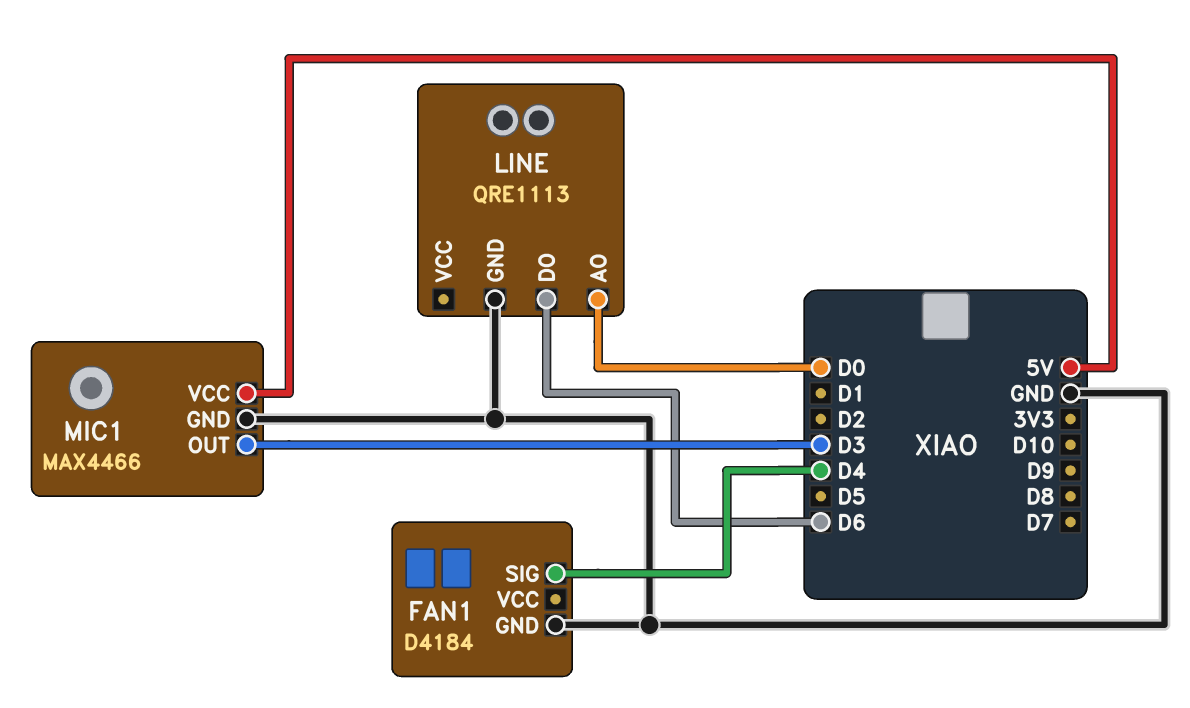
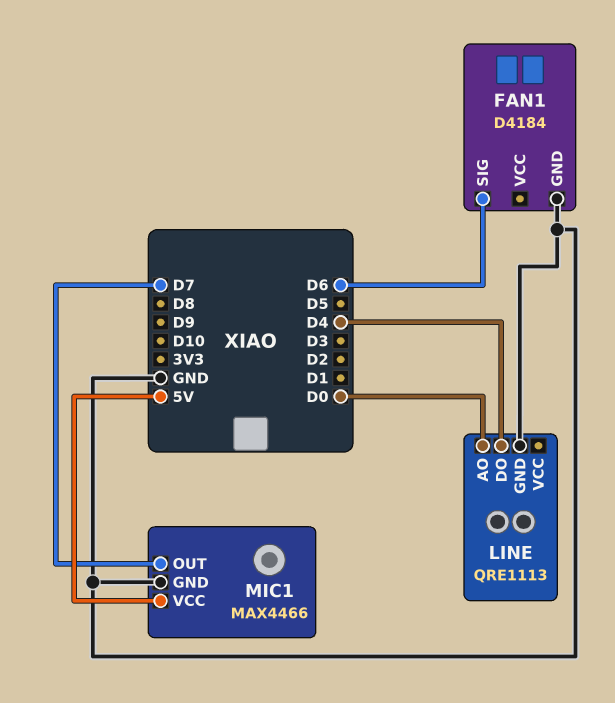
FAN1 pin SIG: D4 -> D6
LINE pin DO: D6 -> D4
MIC1 pin OUT: D3 -> D7

